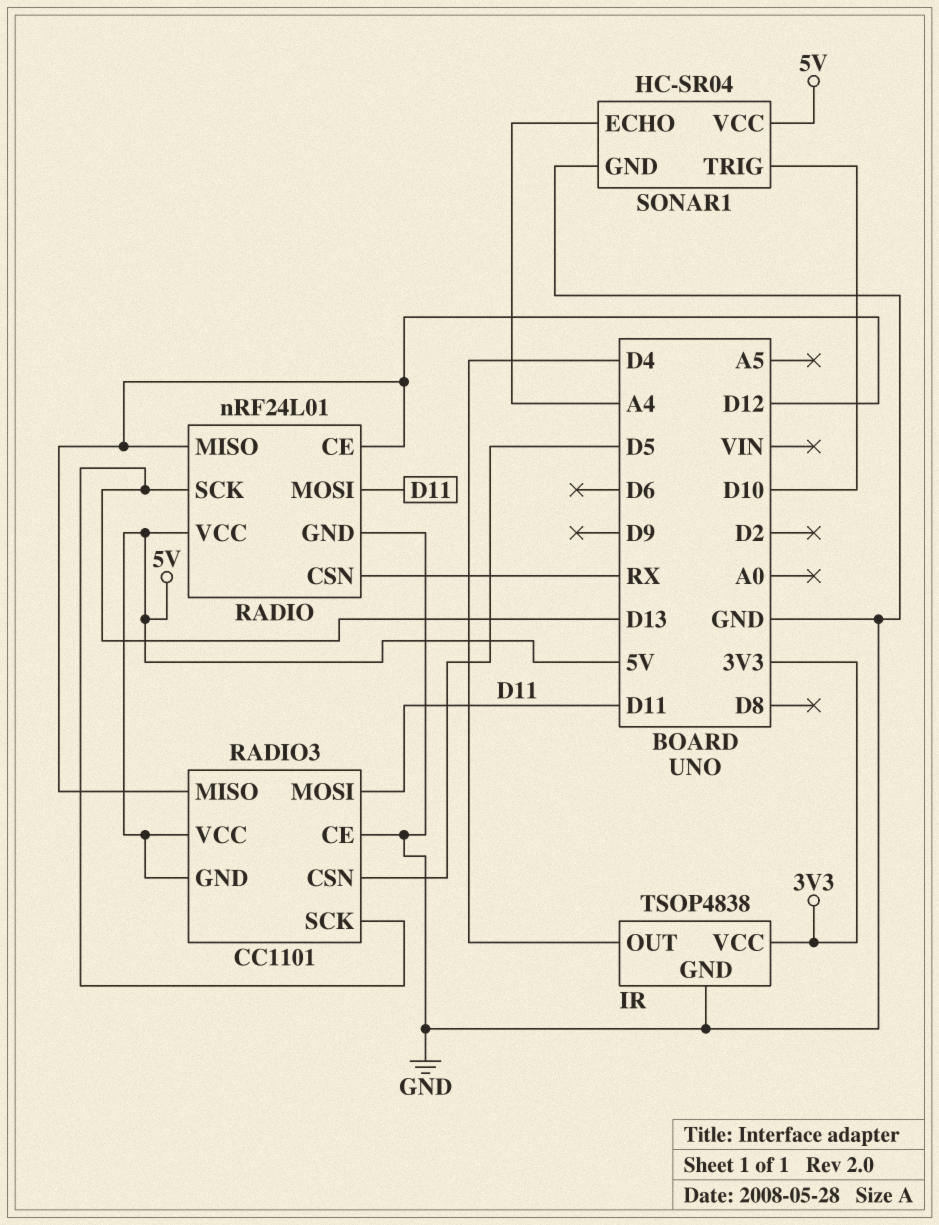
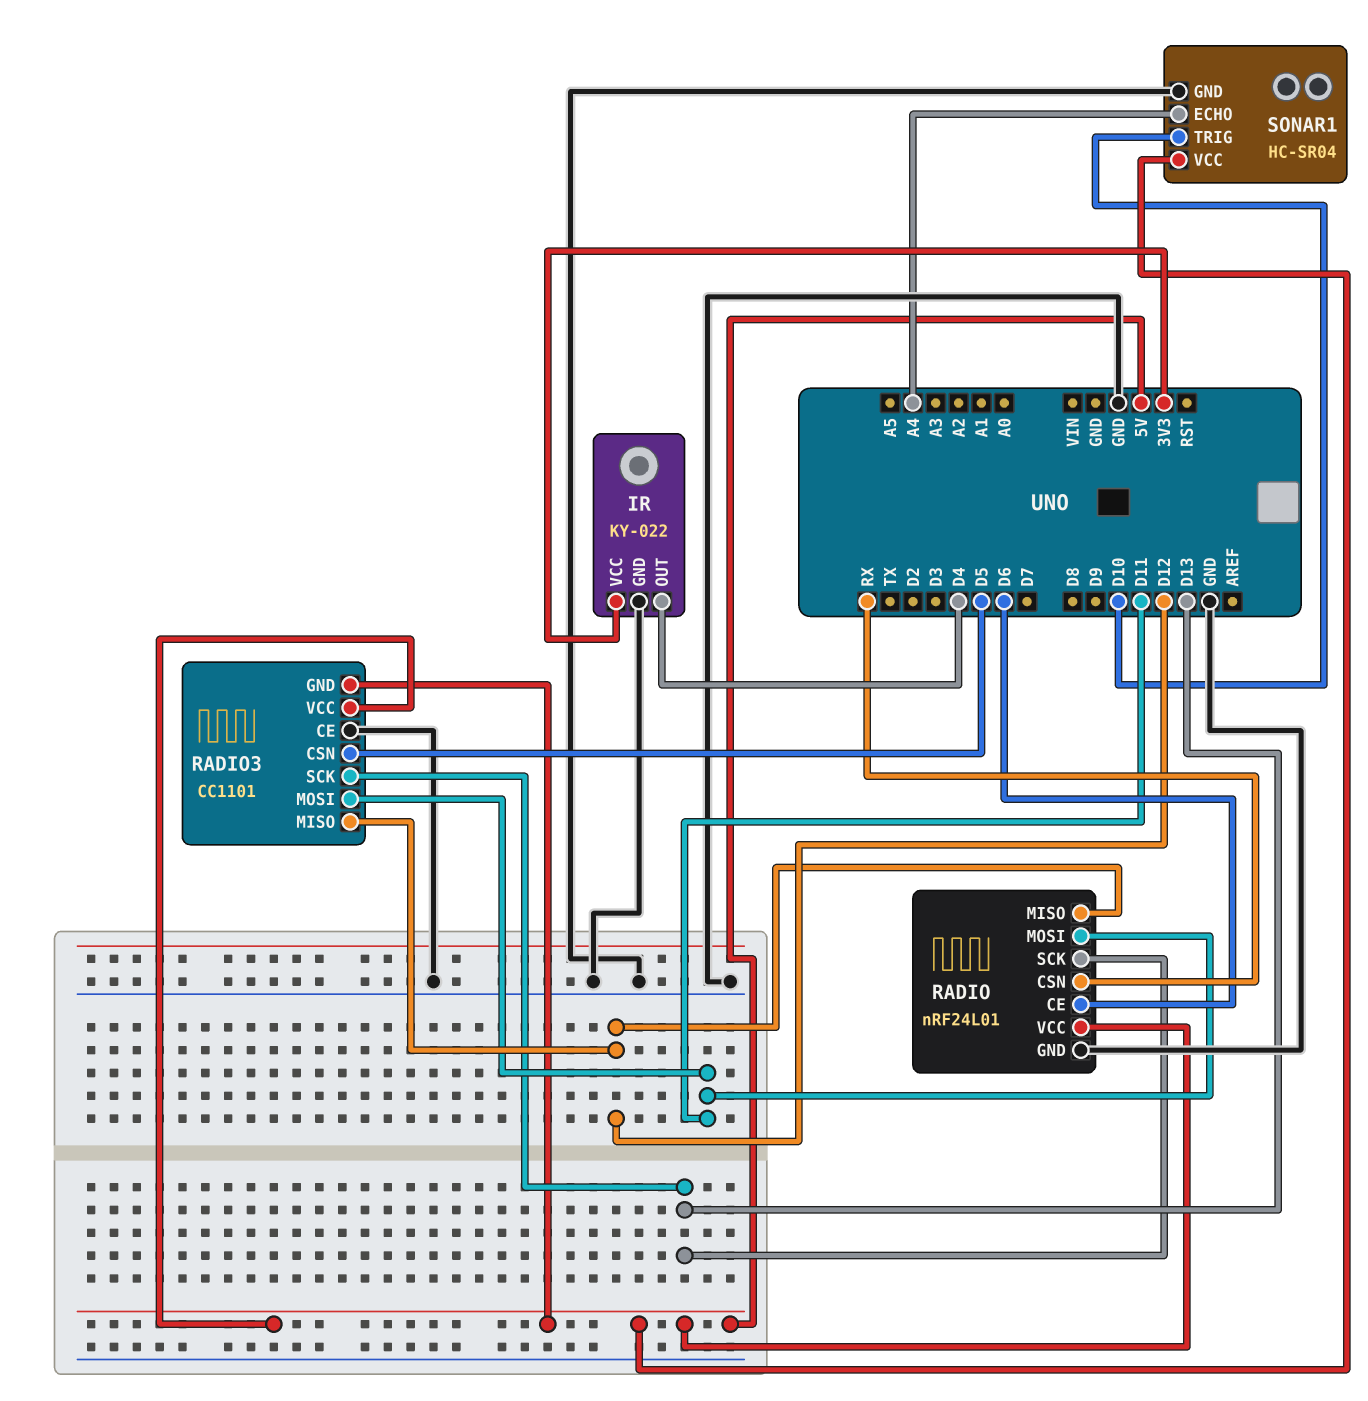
IR: TSOP4838 -> KY-022
RADIO pin CE: D12 -> D6

